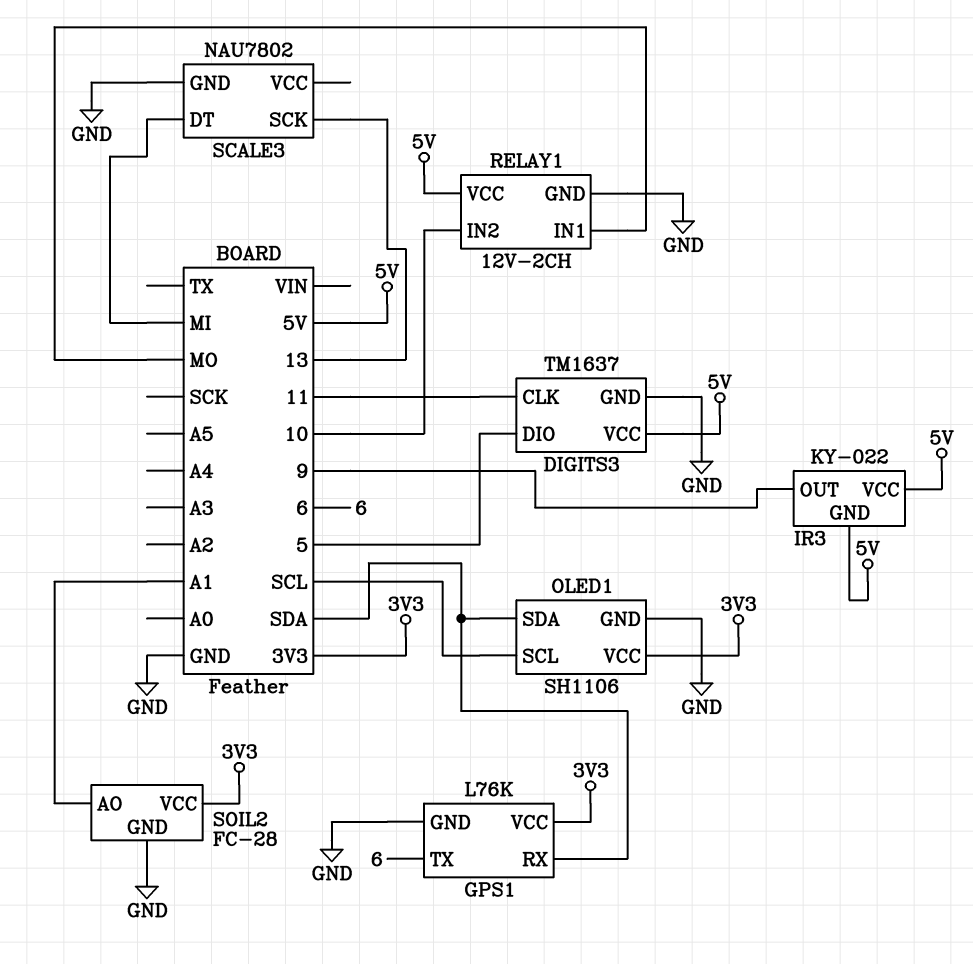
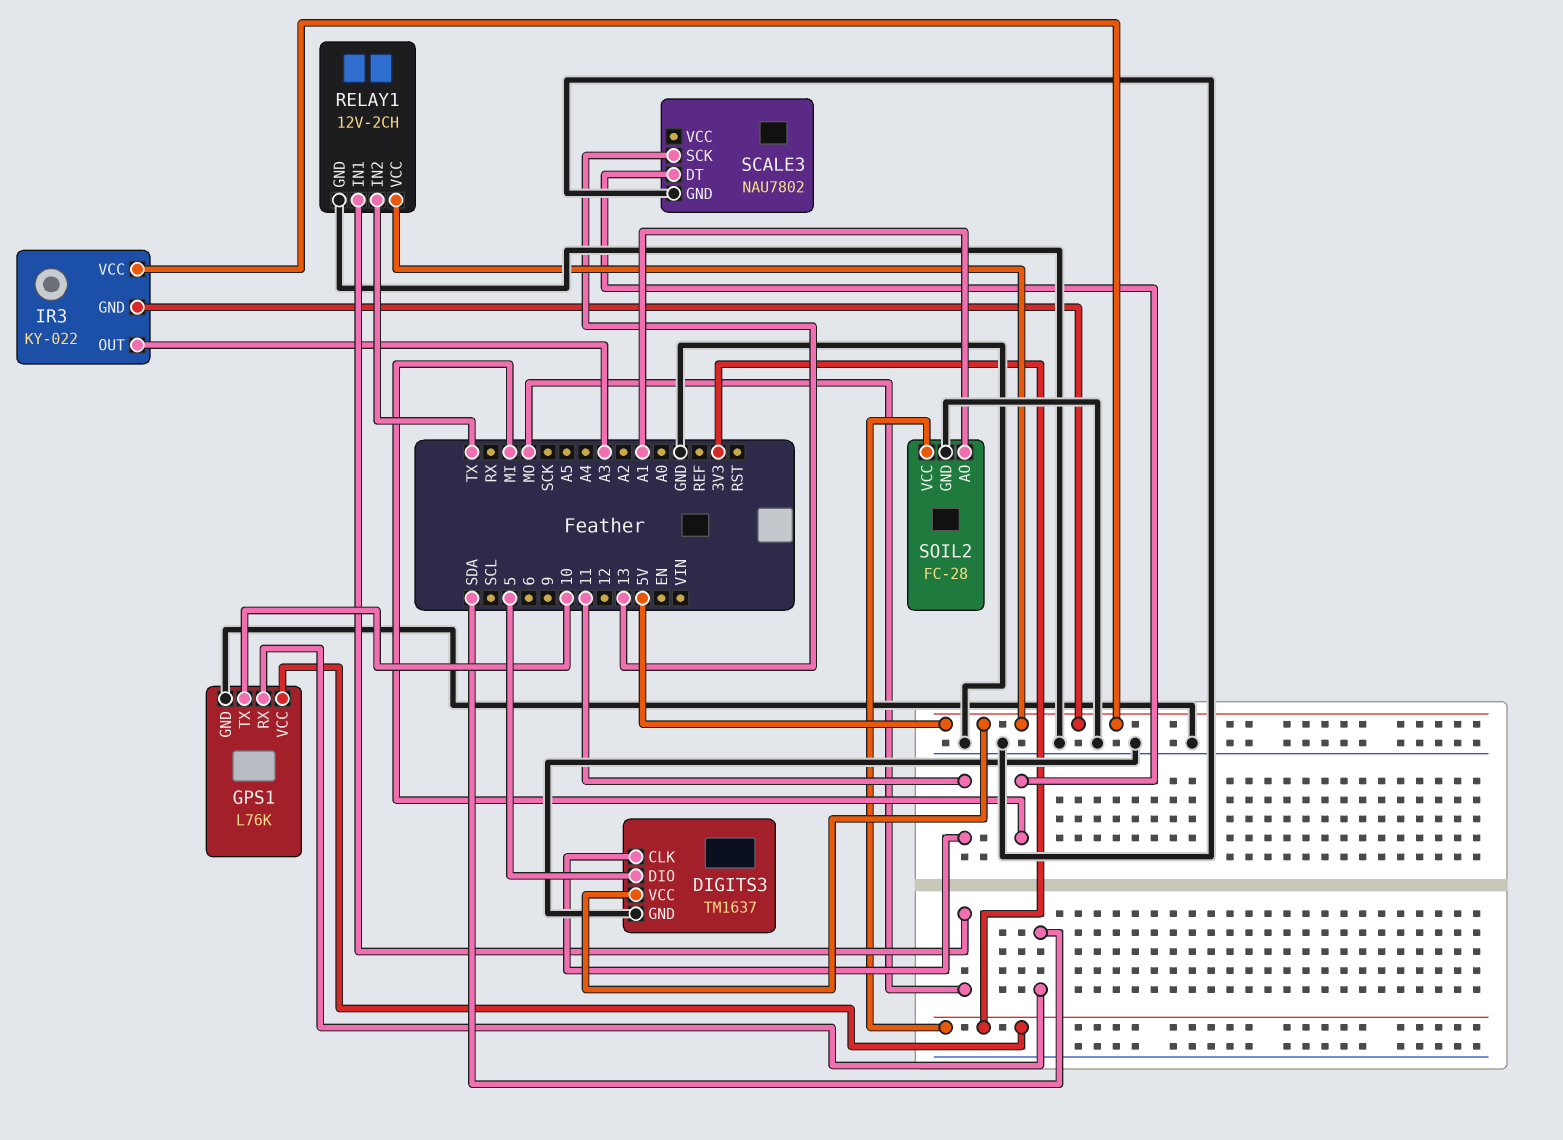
GPS1 pin TX: 6 -> 10
IR3 pin OUT: 9 -> A3
OLED1: SH1106 -> none
OLED1 pin GND: GND -> none
OLED1 pin SCL: SCL -> none
OLED1 pin SDA: SDA -> none
OLED1 pin VCC: 3V3 -> none
RELAY1 pin IN2: 10 -> TX

